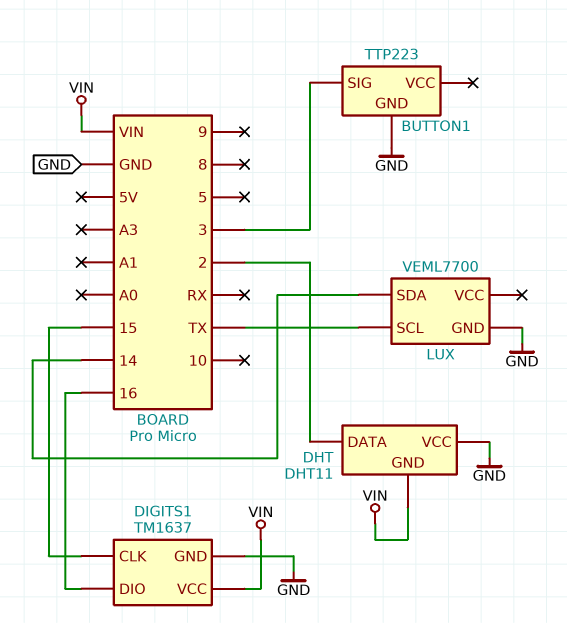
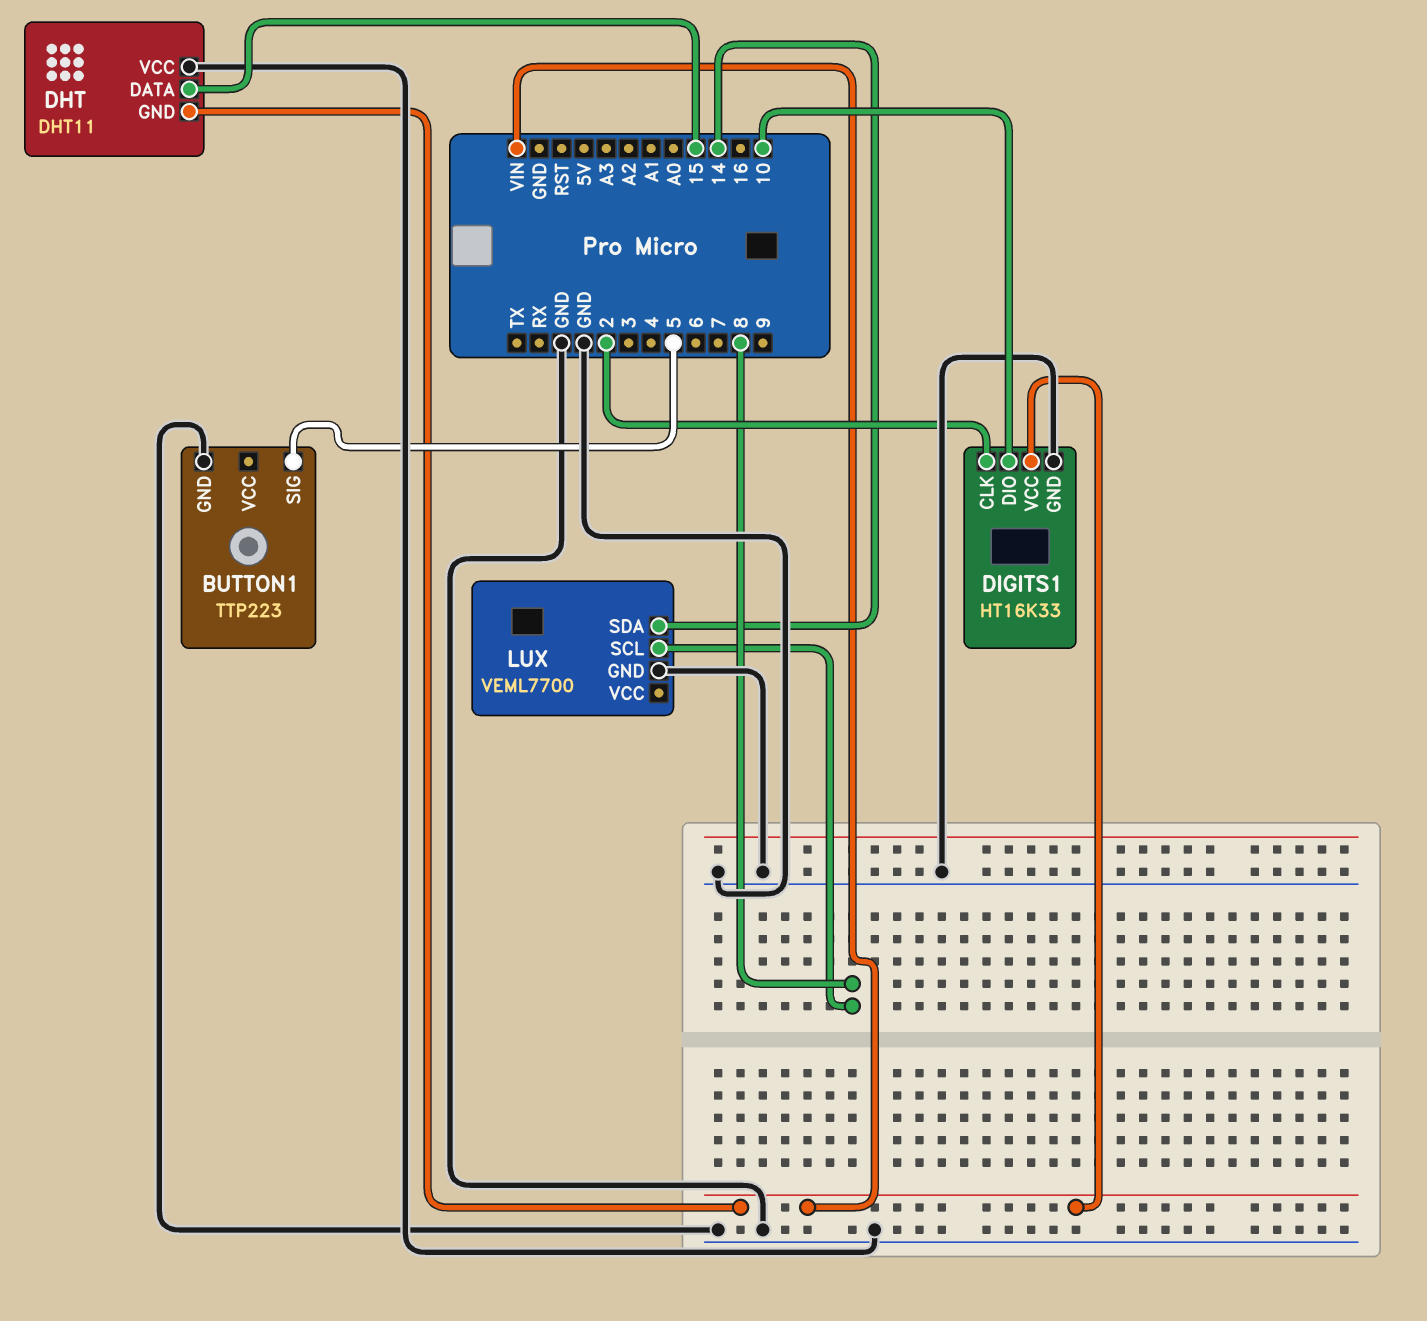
BUTTON1 pin SIG: 3 -> 5
DHT pin DATA: 2 -> 15
DIGITS1: TM1637 -> HT16K33
DIGITS1 pin CLK: 15 -> 2
DIGITS1 pin DIO: 16 -> 10
LUX pin SCL: TX -> 8

